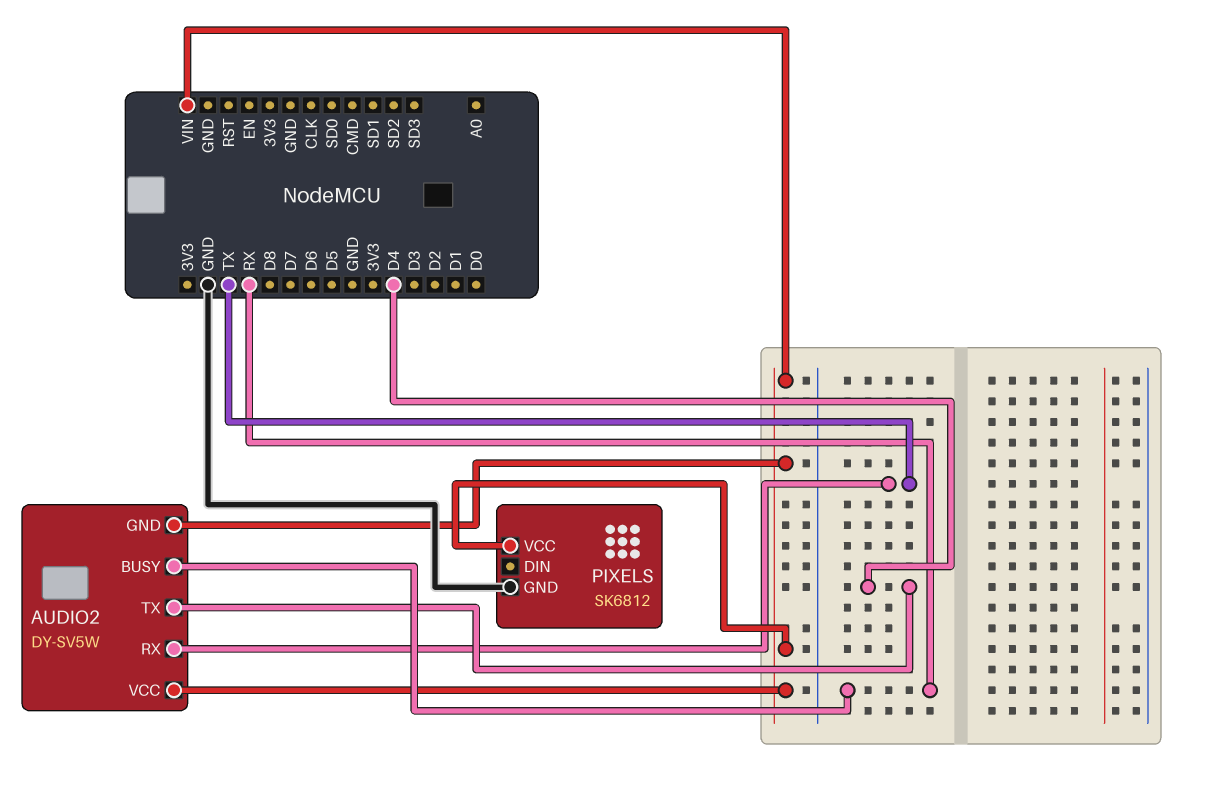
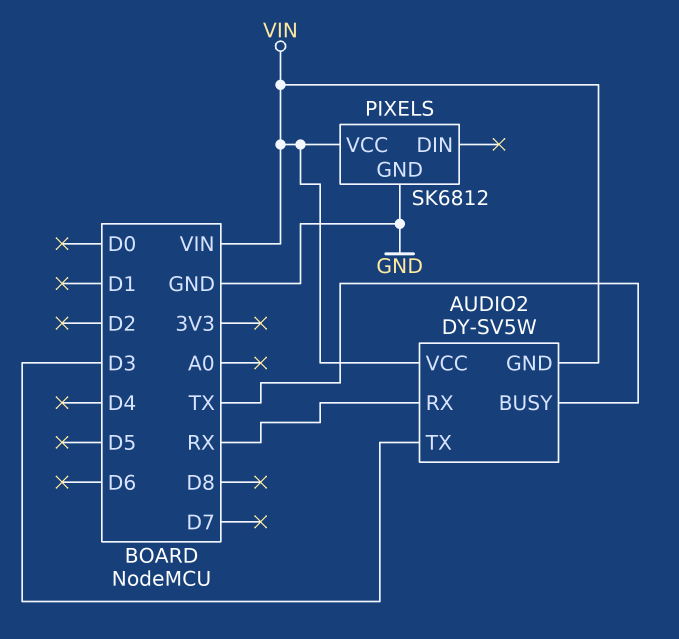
AUDIO2 pin BUSY: RX -> TX
AUDIO2 pin RX: TX -> RX
AUDIO2 pin TX: D4 -> D3

